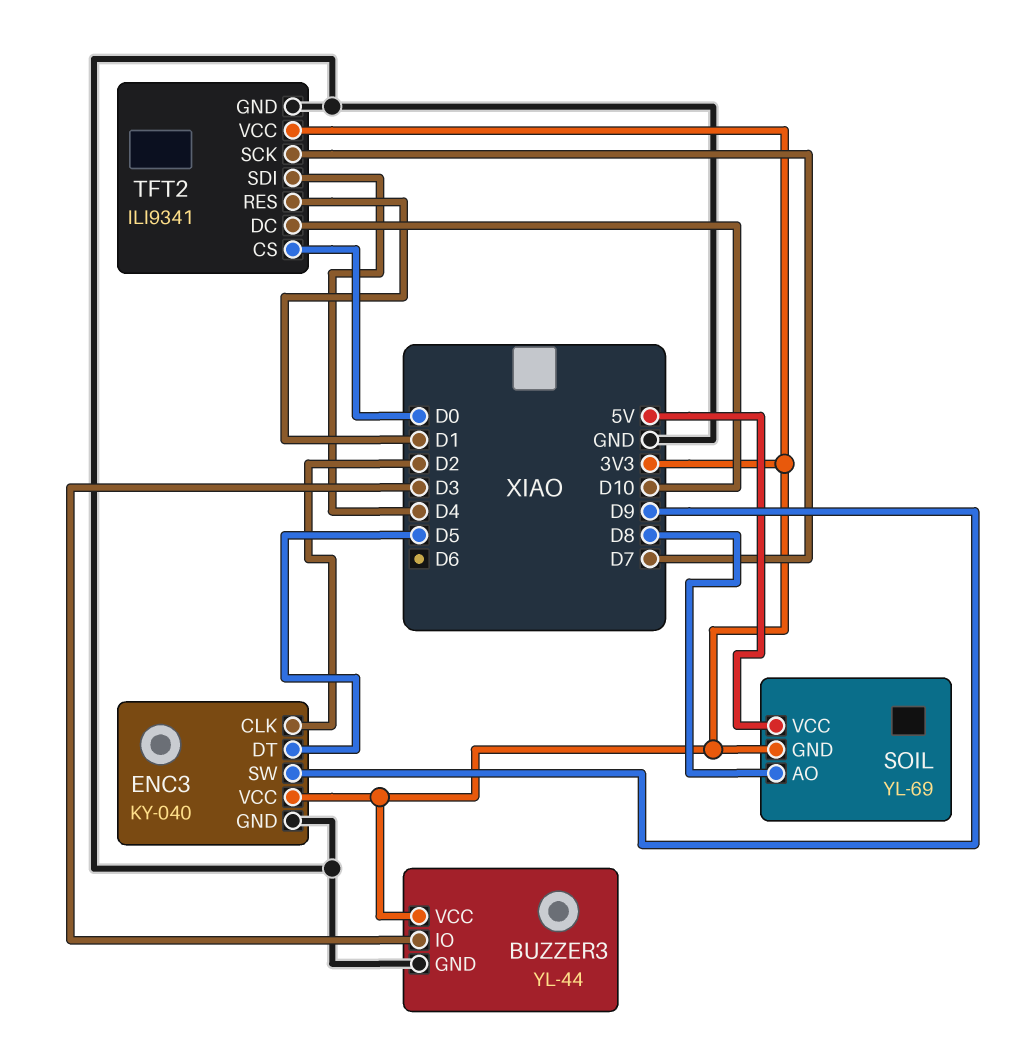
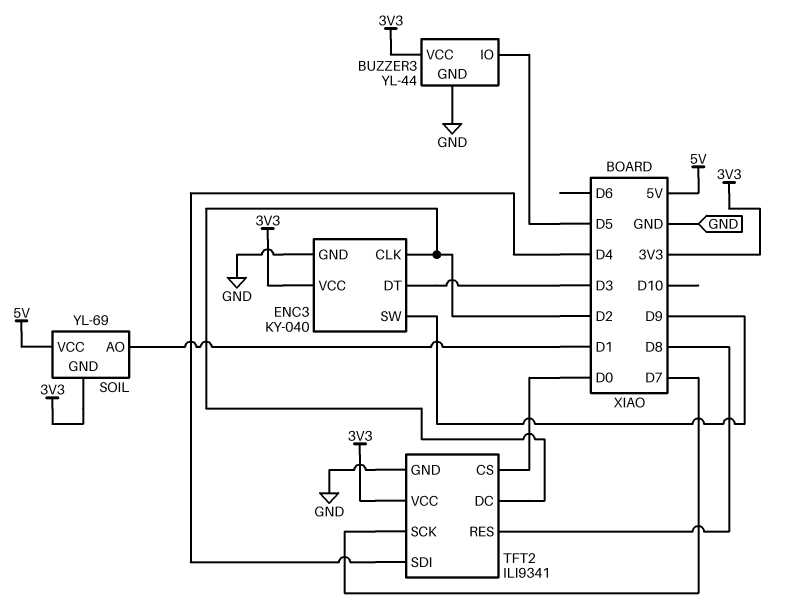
BUZZER3 pin IO: D3 -> D5
ENC3 pin DT: D5 -> D3
SOIL pin AO: D8 -> D1
TFT2 pin DC: D10 -> D2
TFT2 pin RES: D1 -> D8

